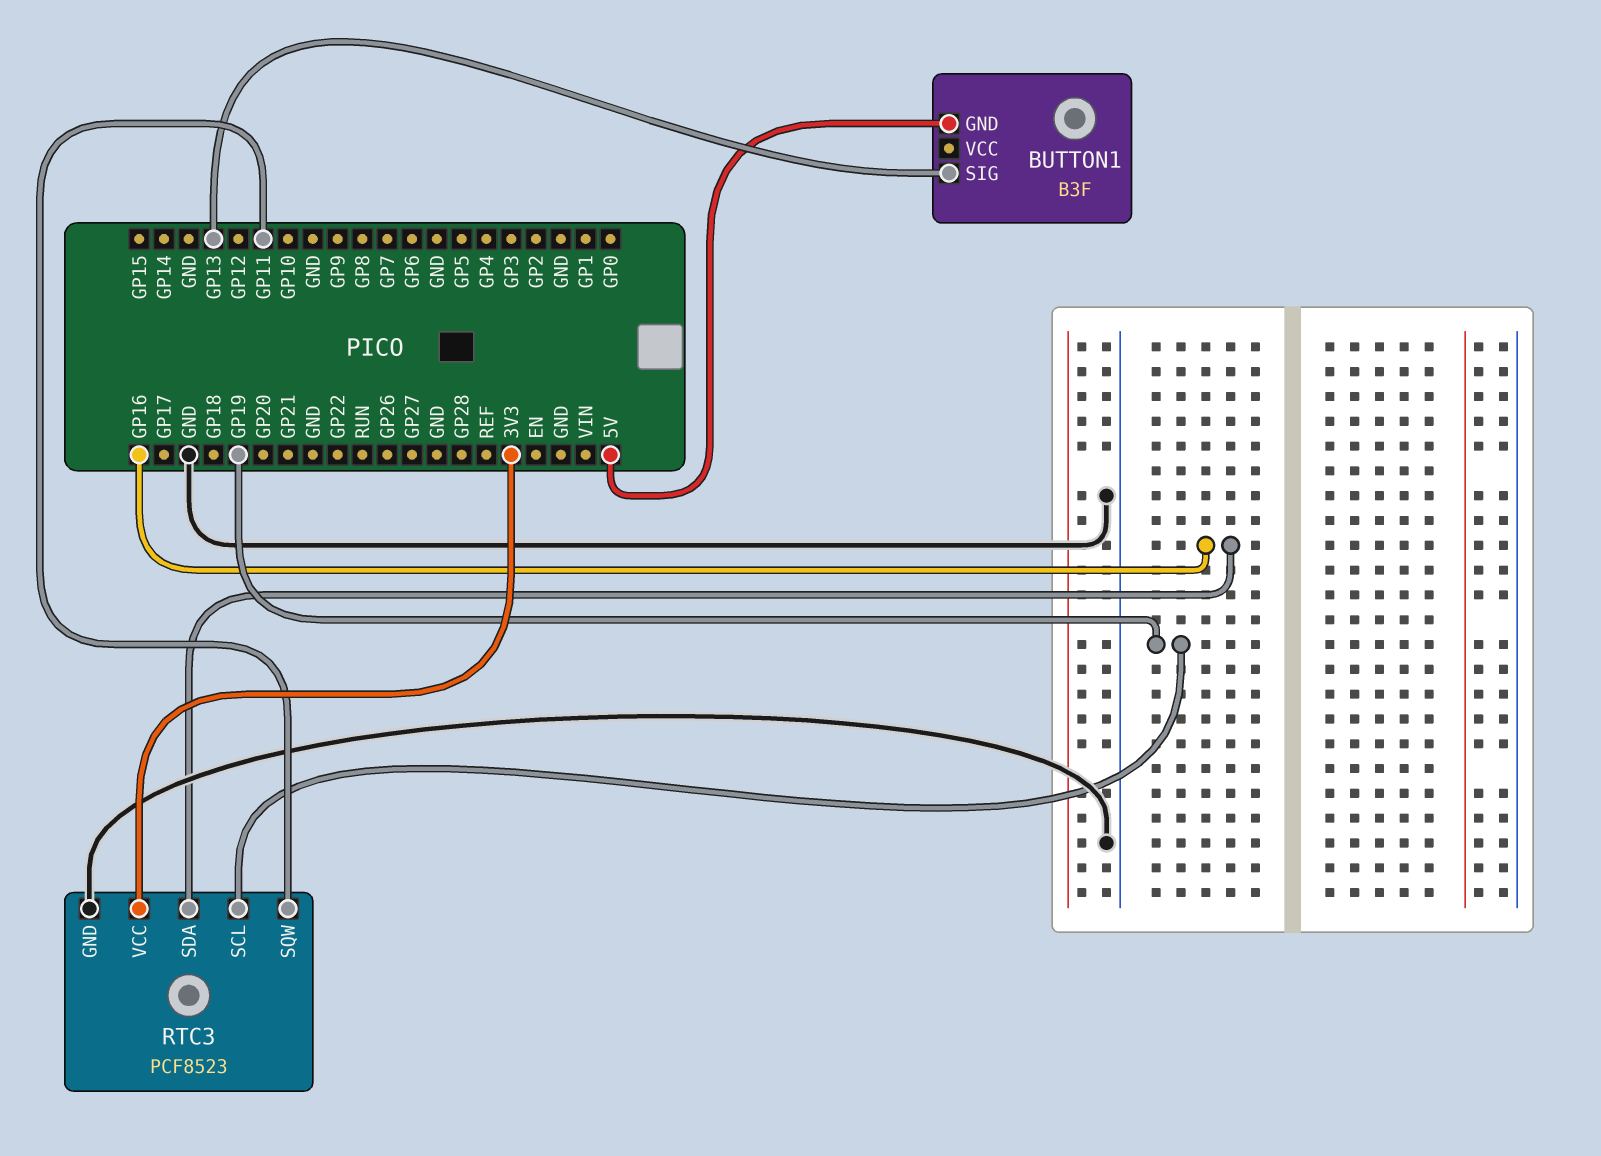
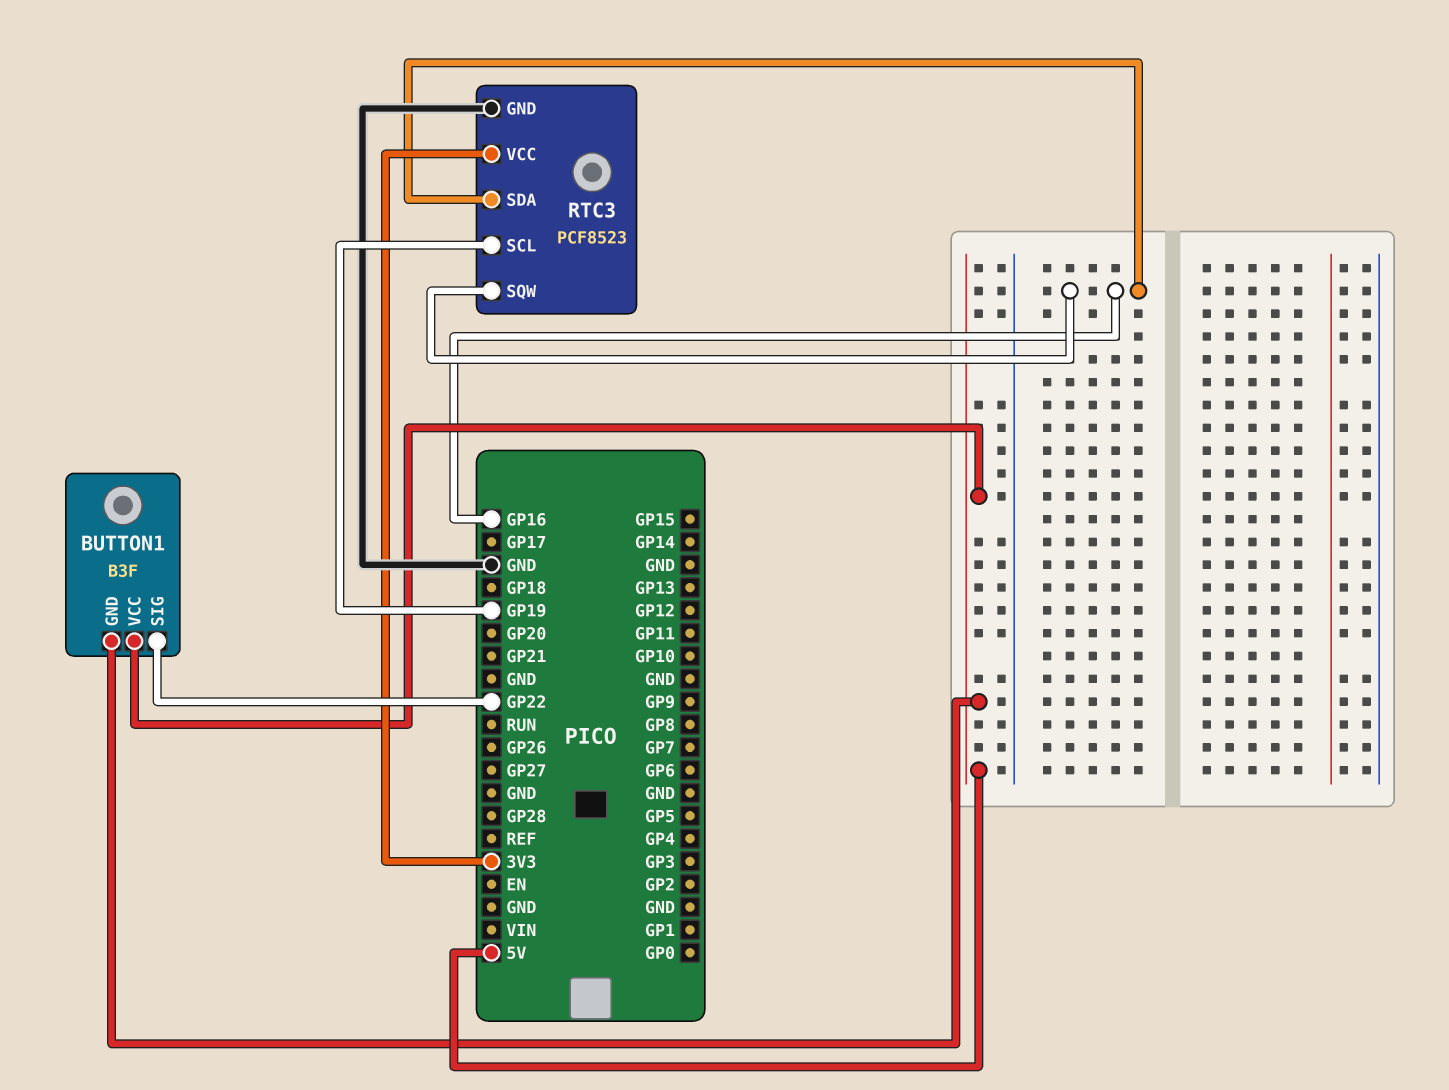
BUTTON1 pin SIG: GP13 -> GP22
BUTTON1 pin VCC: none -> 5V
RTC3 pin SQW: GP11 -> GP16

